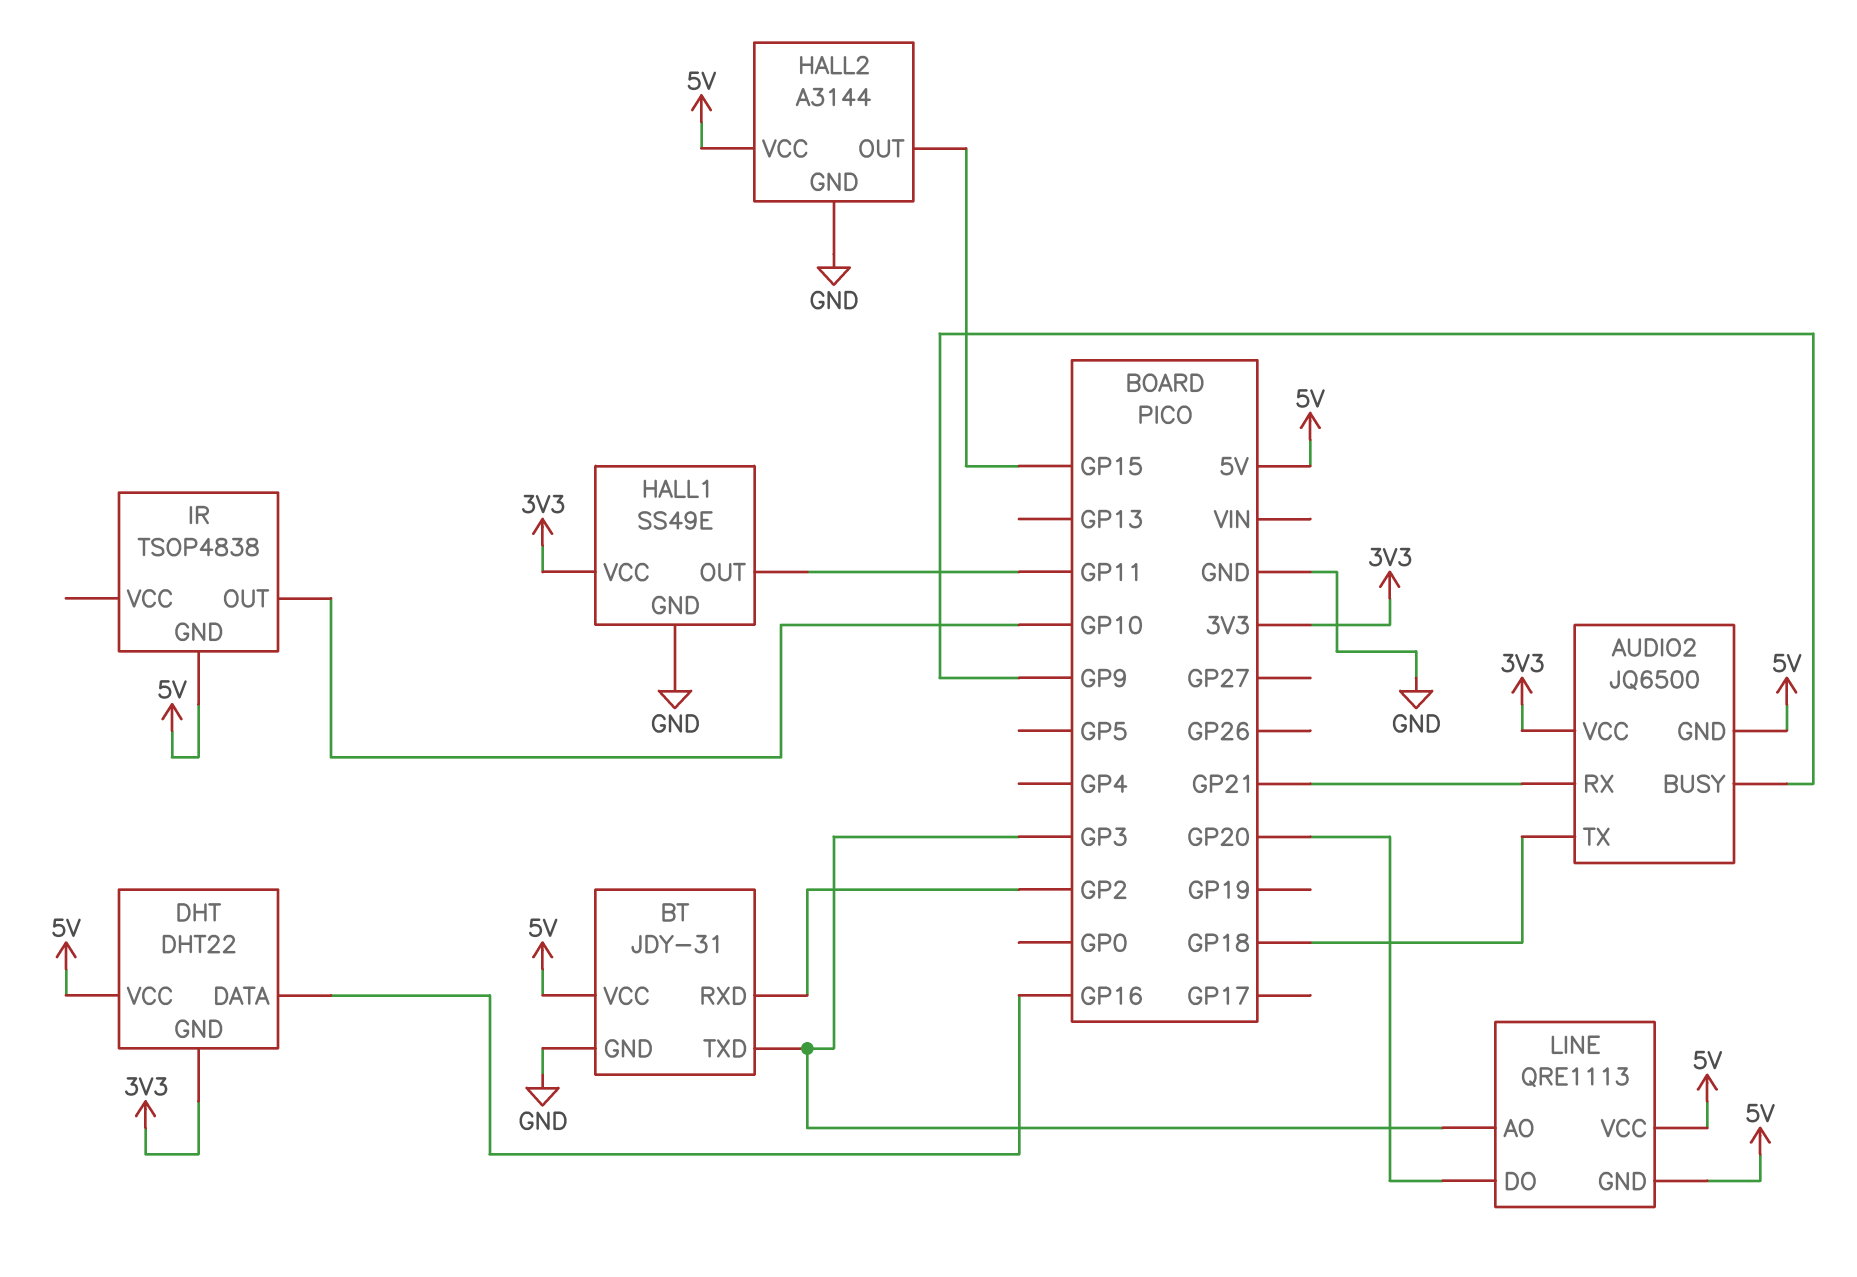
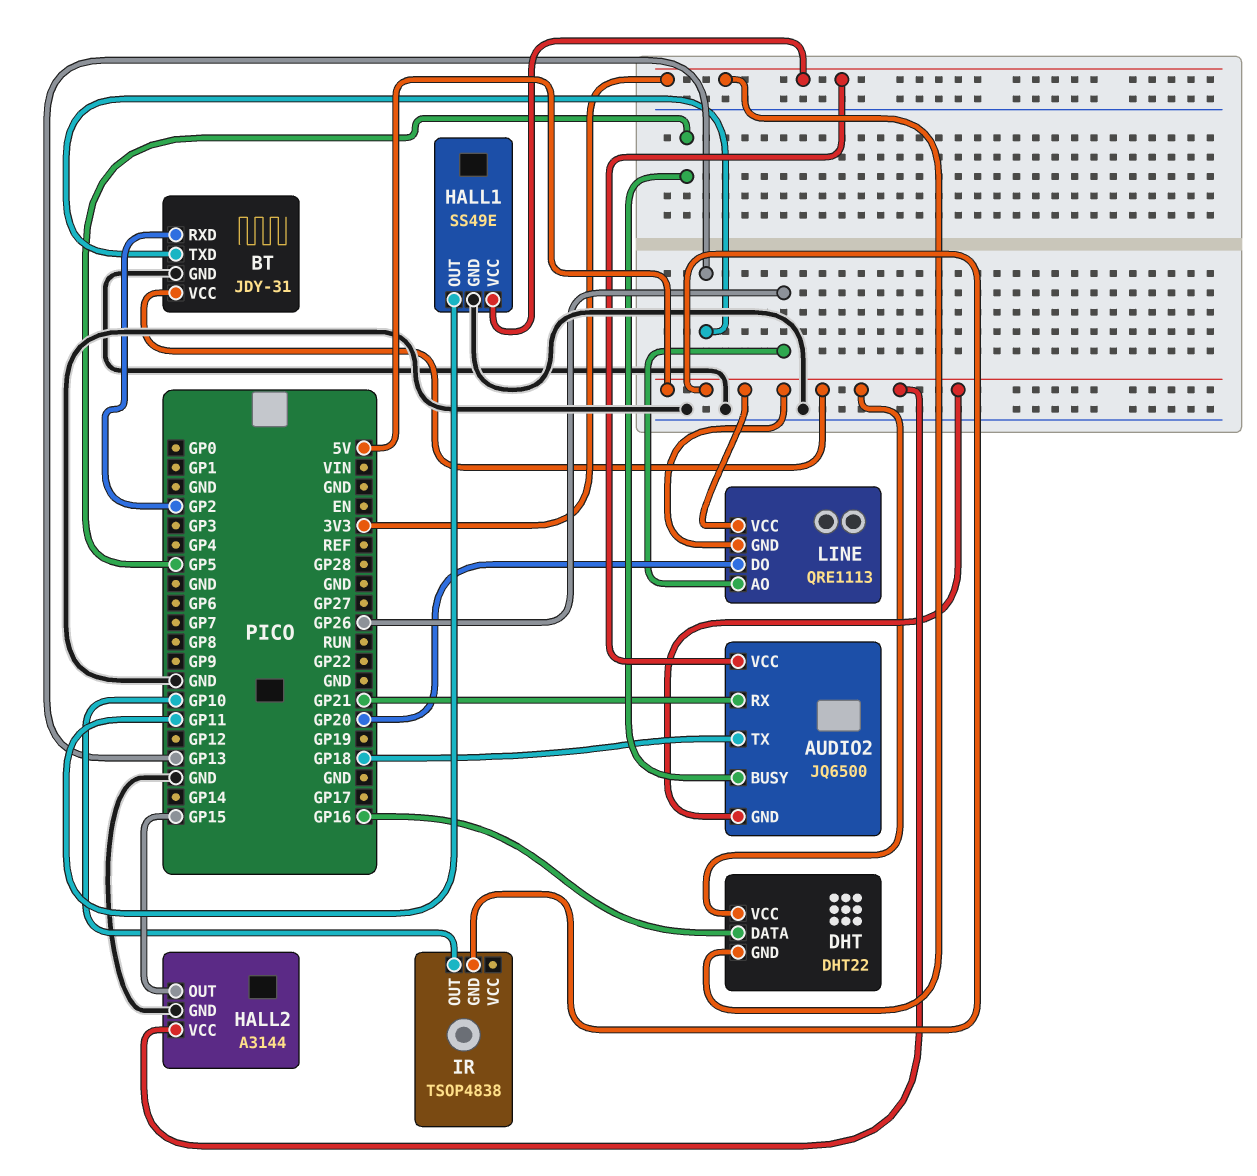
AUDIO2 pin BUSY: GP9 -> GP5
BT pin TXD: GP3 -> GP13
LINE pin AO: GP3 -> GP26

